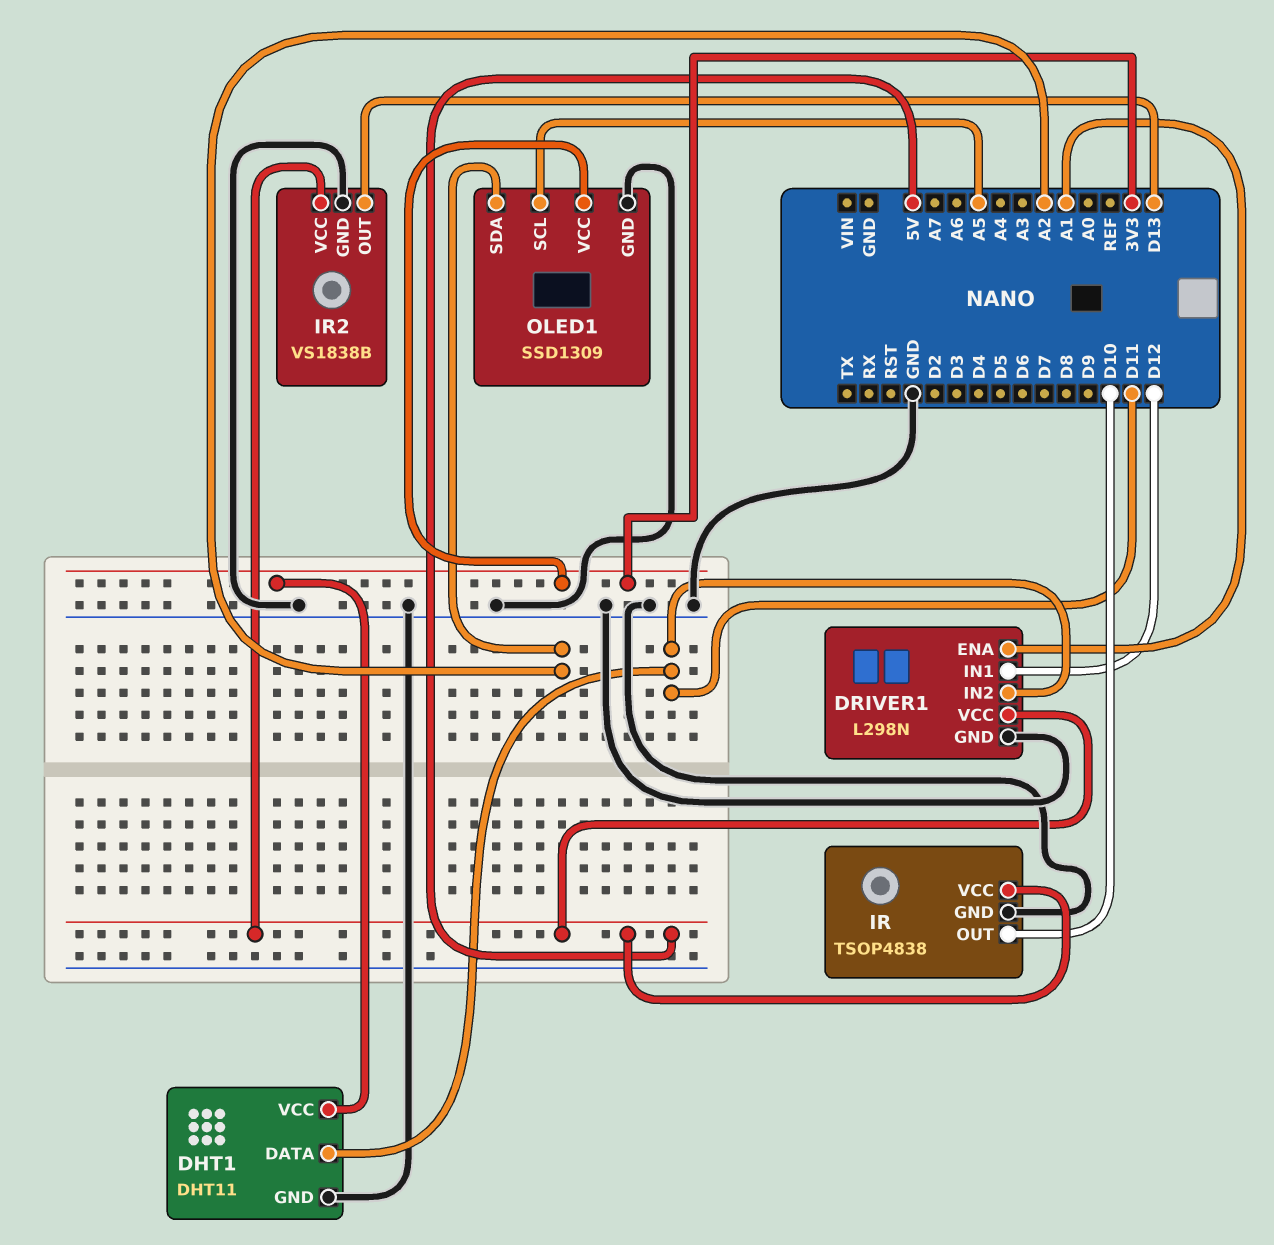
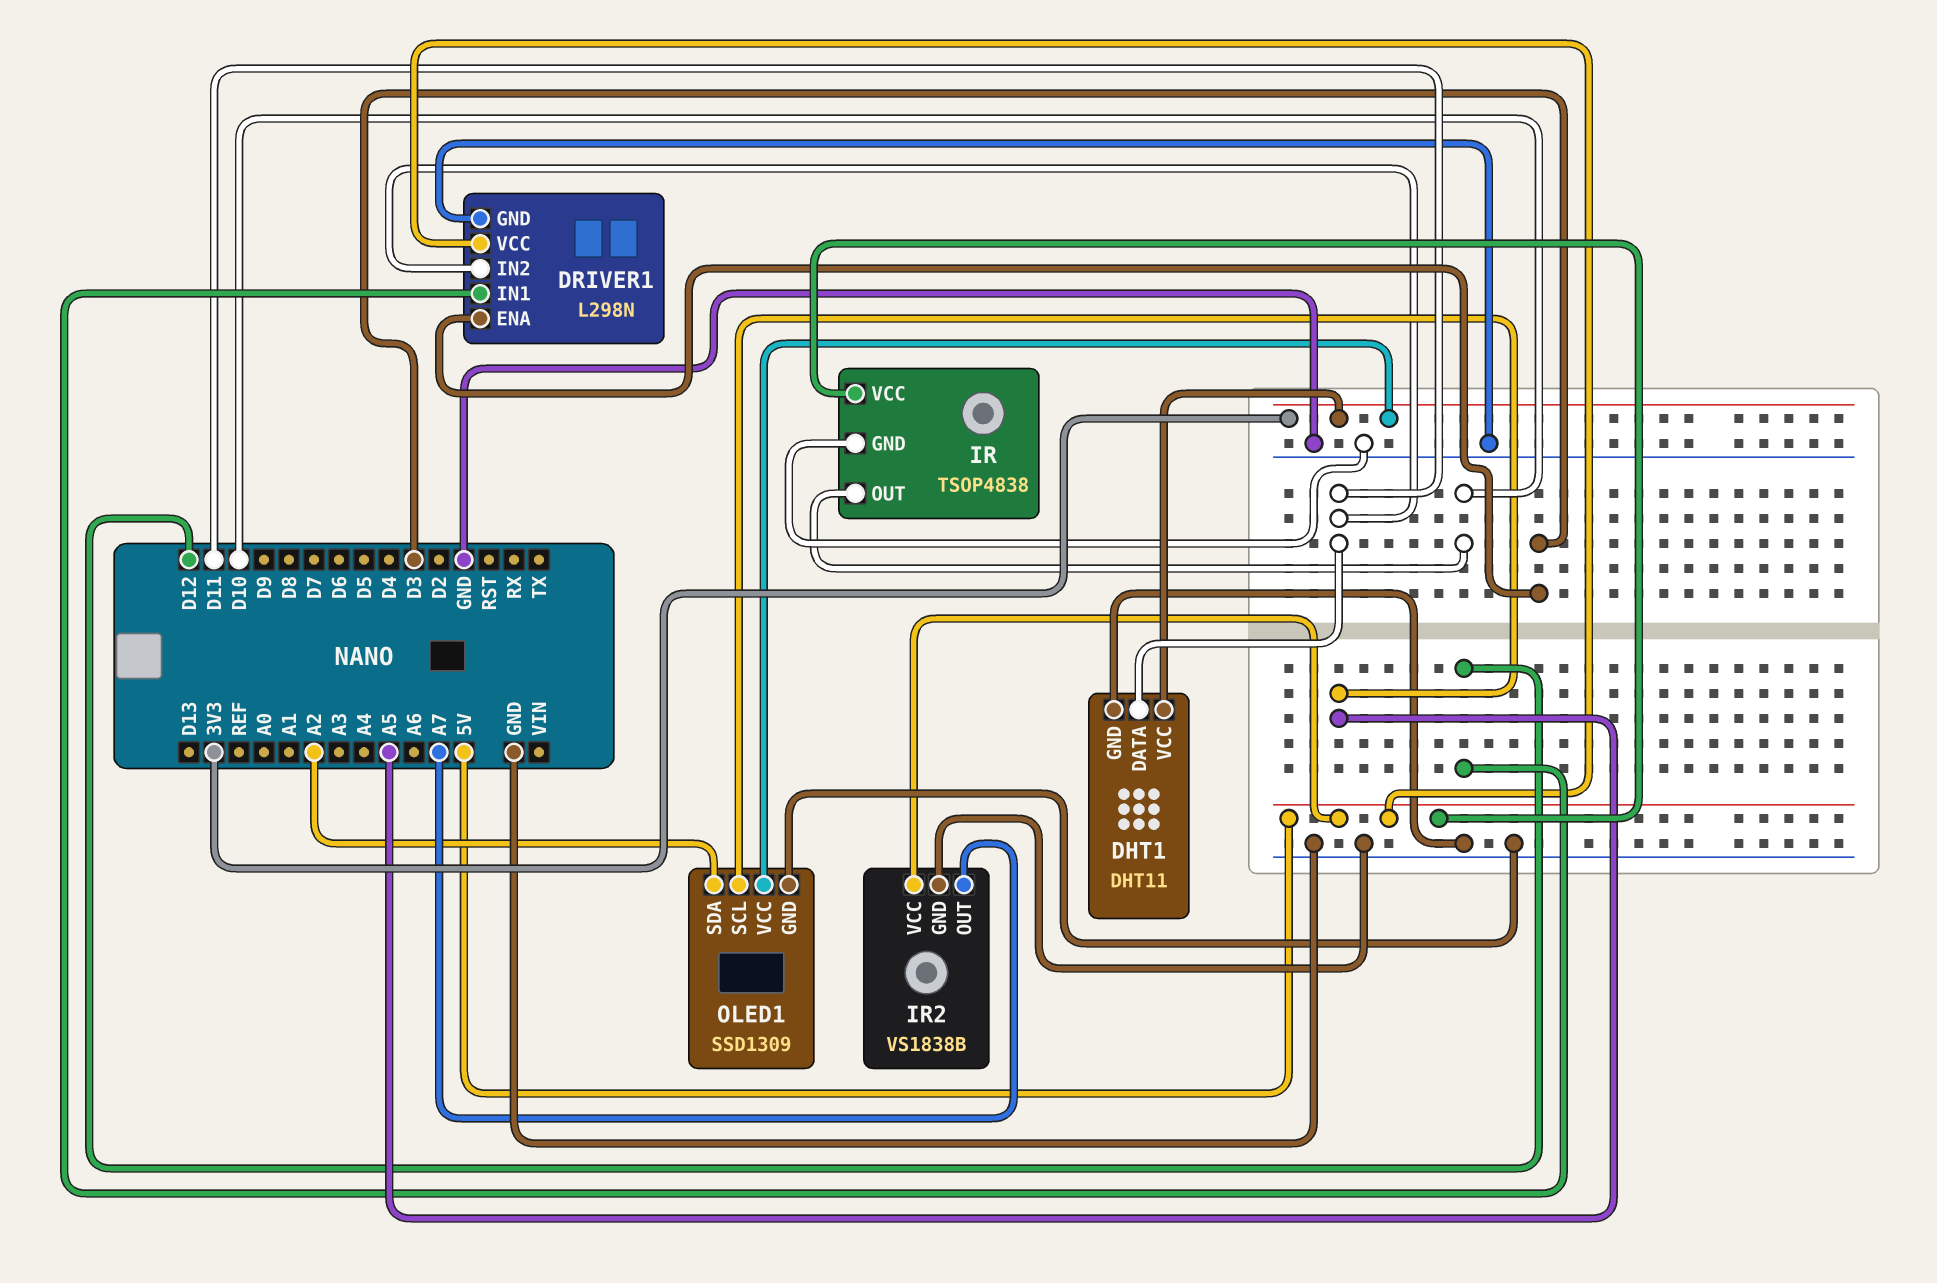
DRIVER1 pin ENA: A1 -> D3
IR2 pin OUT: D13 -> A7

